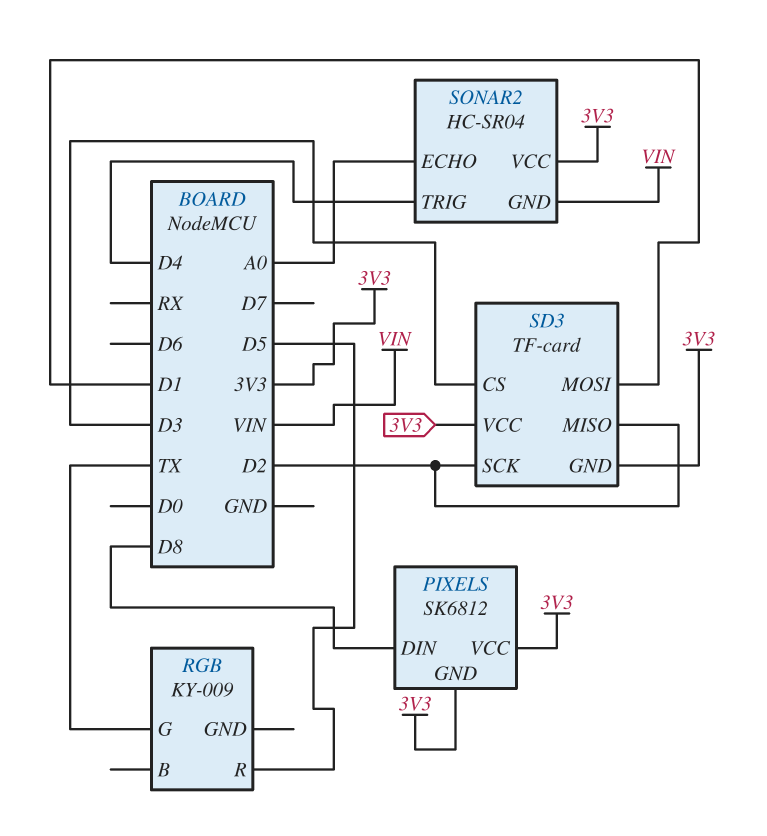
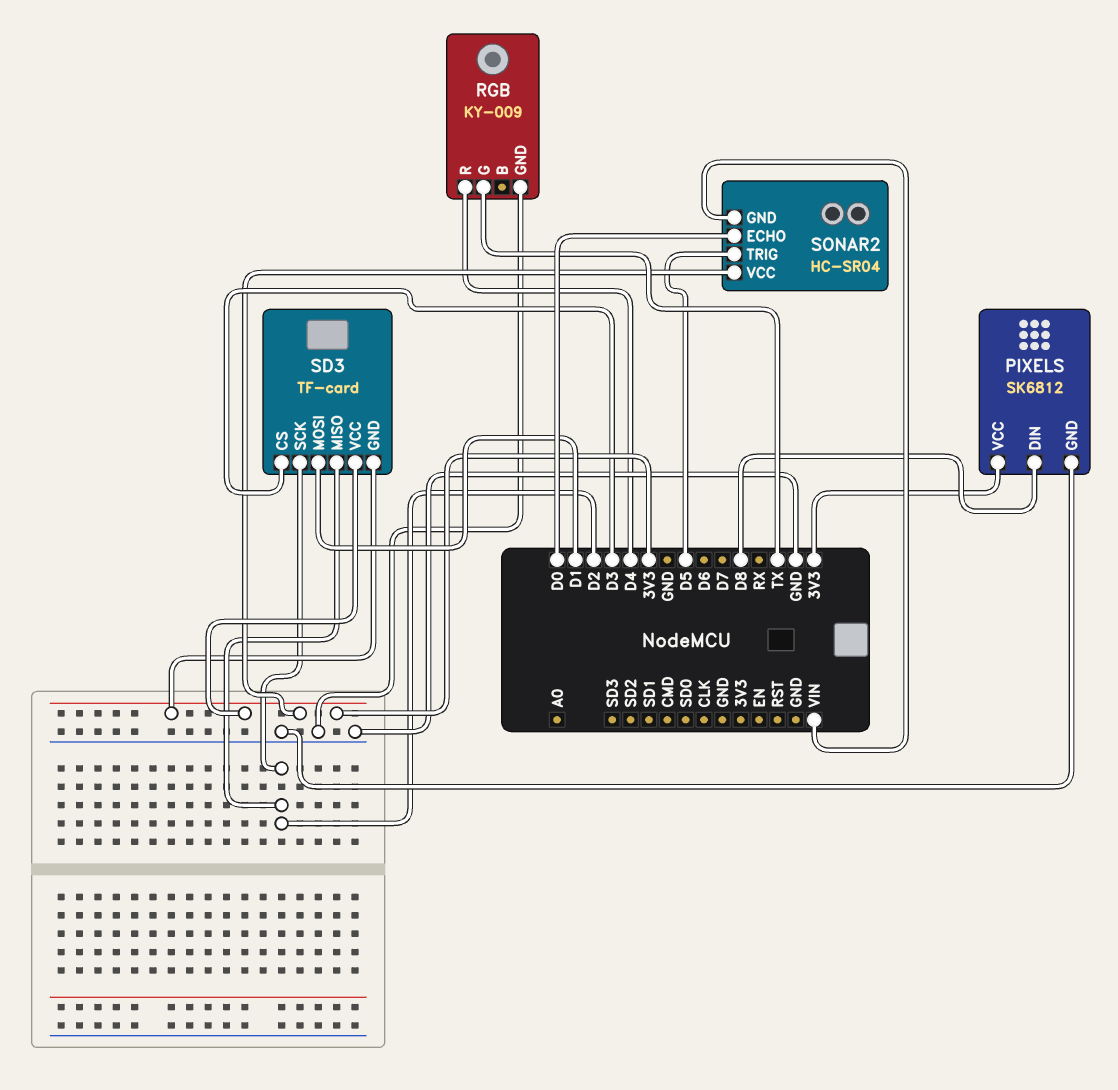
PIXELS pin GND: 3V3 -> GND
RGB pin GND: none -> GND
RGB pin R: D5 -> D4
SONAR2 pin ECHO: A0 -> D0
SONAR2 pin TRIG: D4 -> D5

